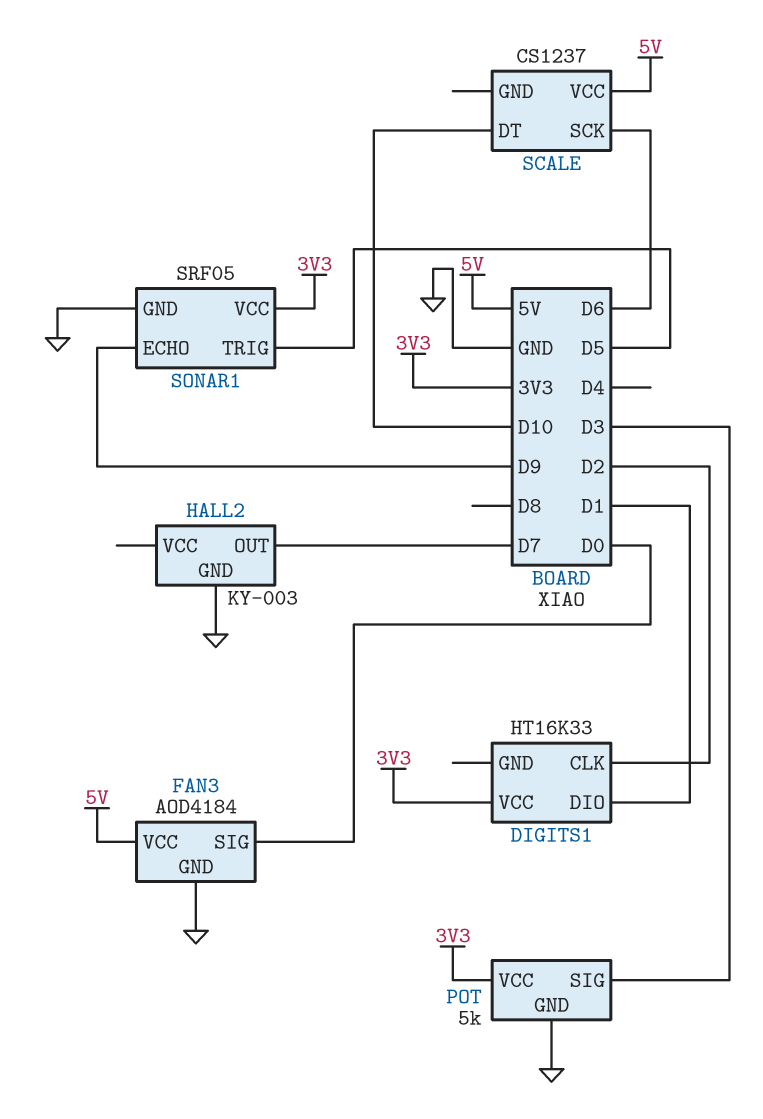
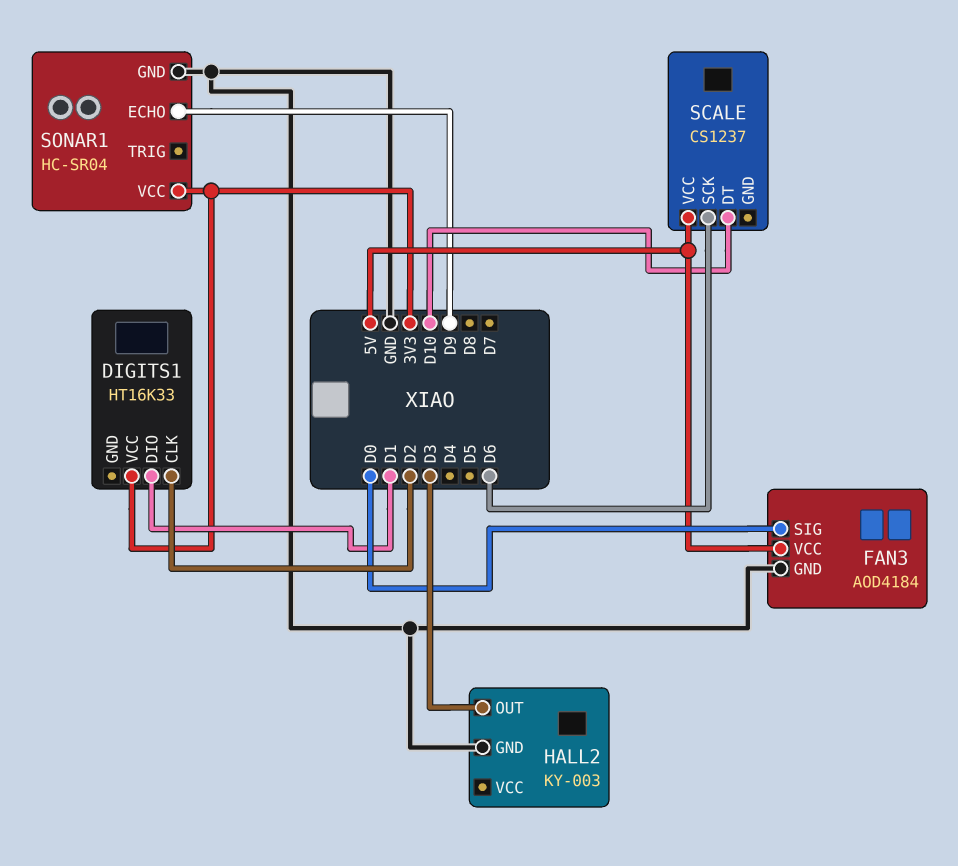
HALL2 pin OUT: D7 -> D3
POT: 5k -> none
POT pin GND: GND -> none
POT pin SIG: D3 -> none
POT pin VCC: 3V3 -> none
SONAR1: SRF05 -> HC-SR04
SONAR1 pin TRIG: D5 -> none

